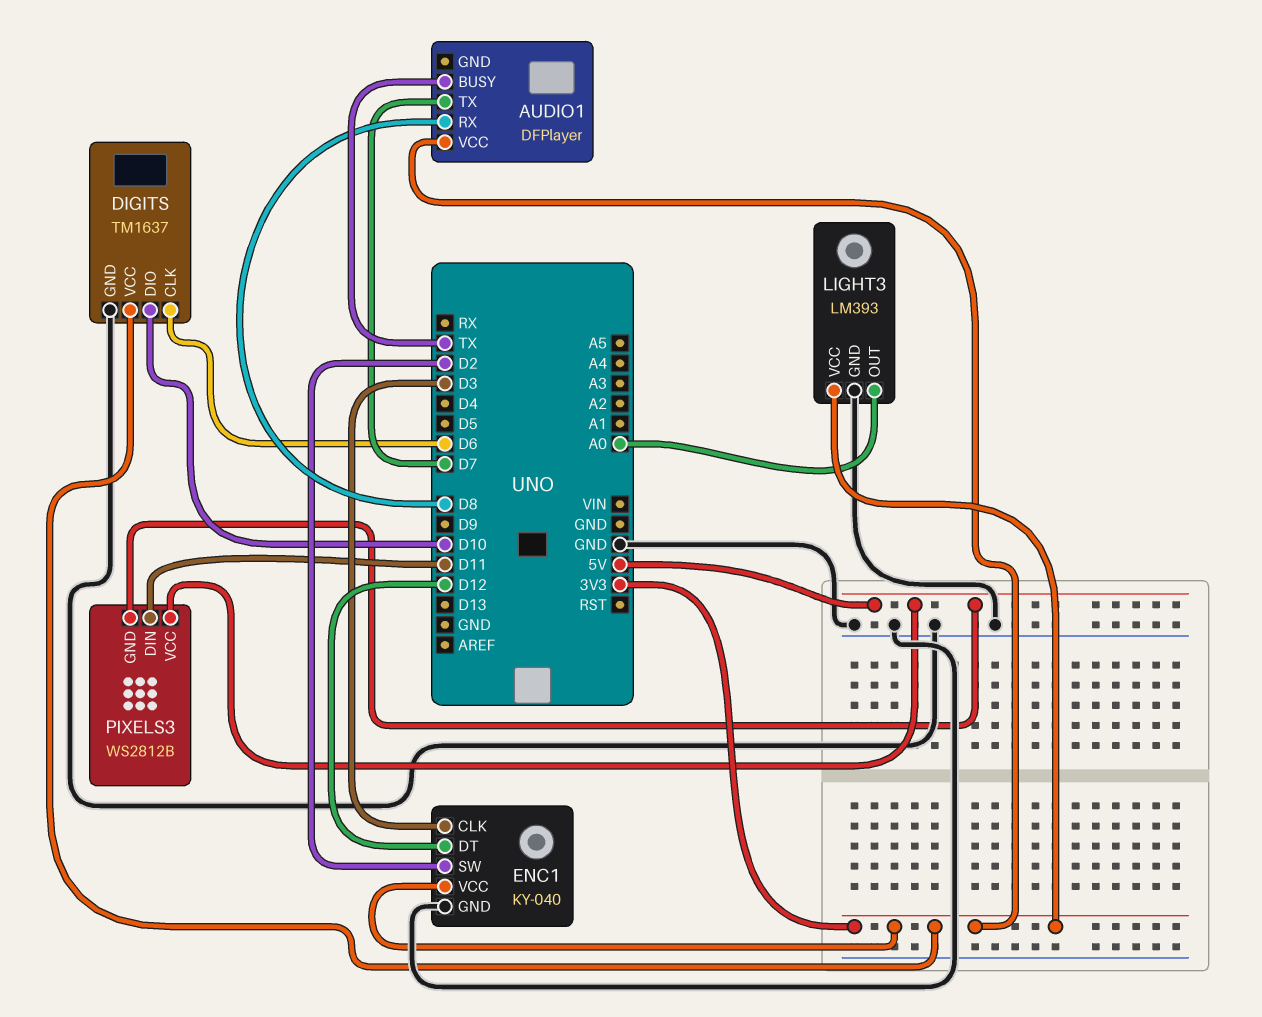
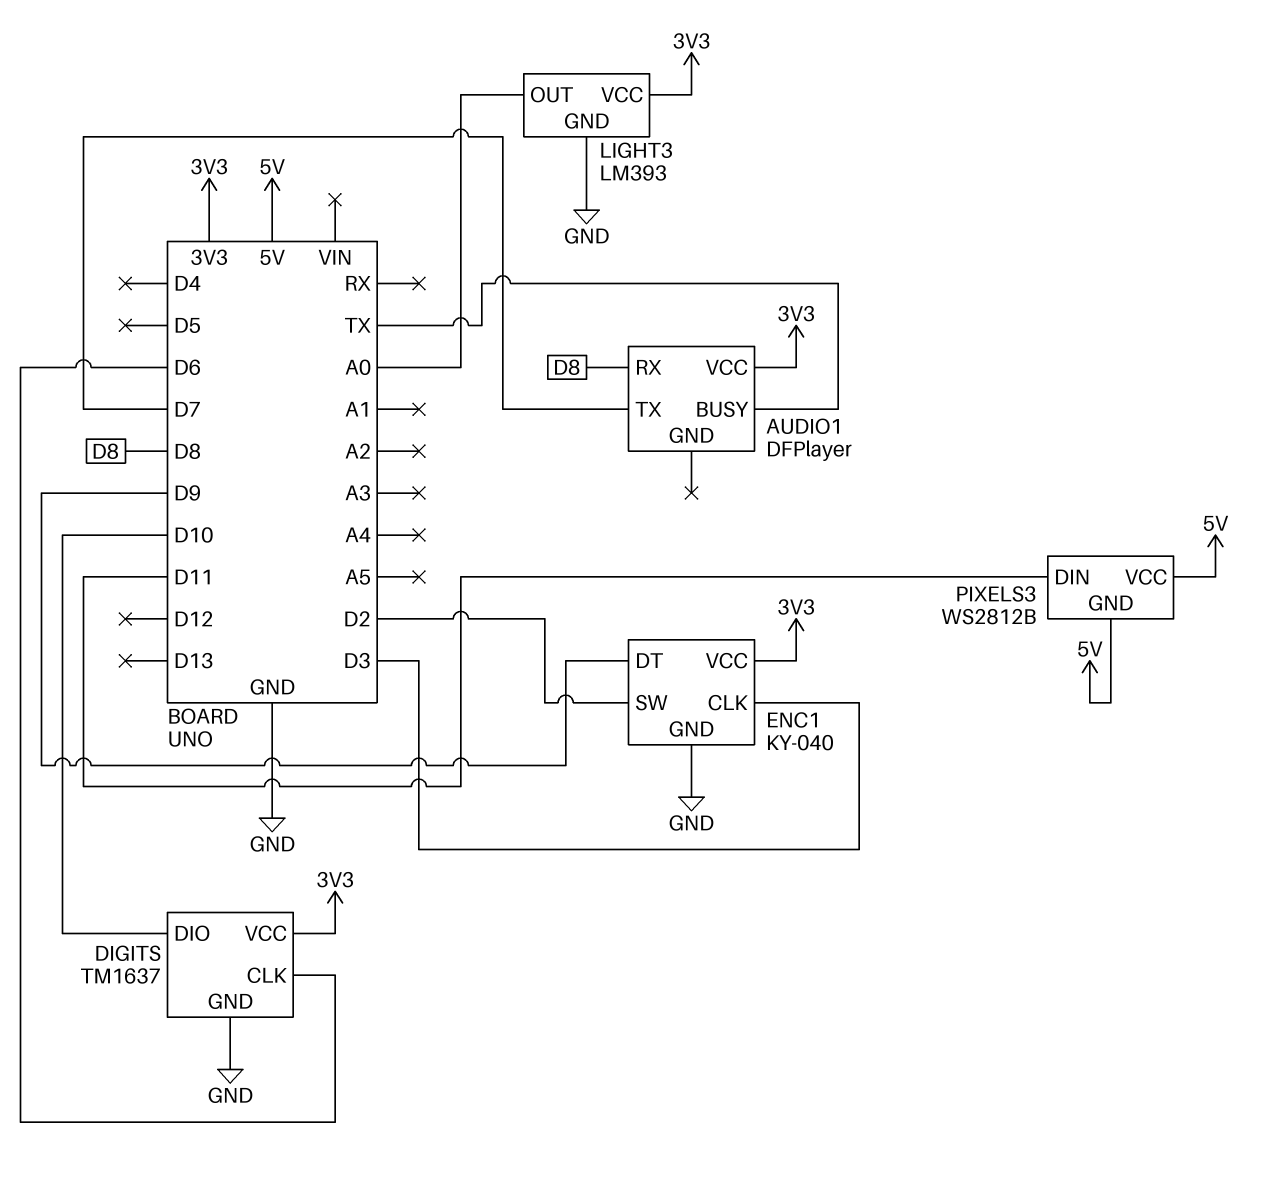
ENC1 pin DT: D12 -> D9

